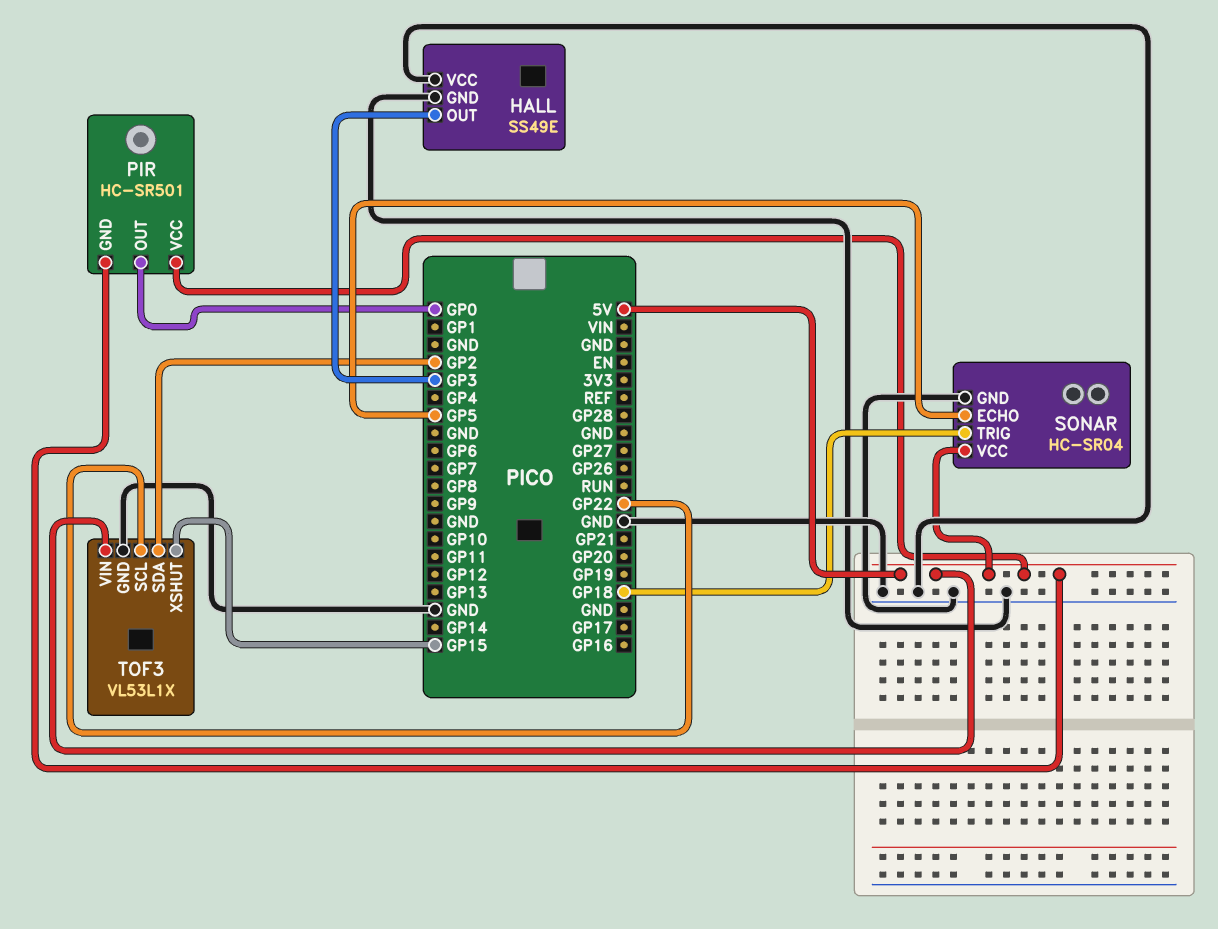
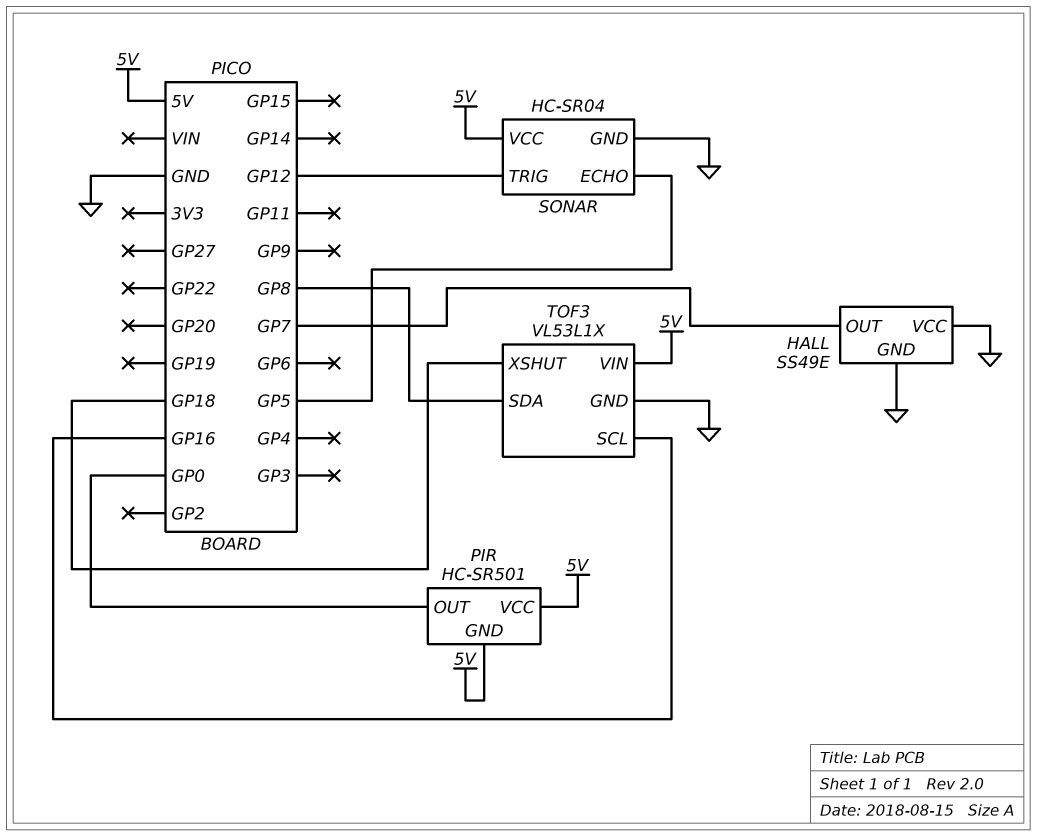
HALL pin OUT: GP3 -> GP7
SONAR pin TRIG: GP18 -> GP12
TOF3 pin SCL: GP22 -> GP16
TOF3 pin SDA: GP2 -> GP8
TOF3 pin XSHUT: GP15 -> GP18

